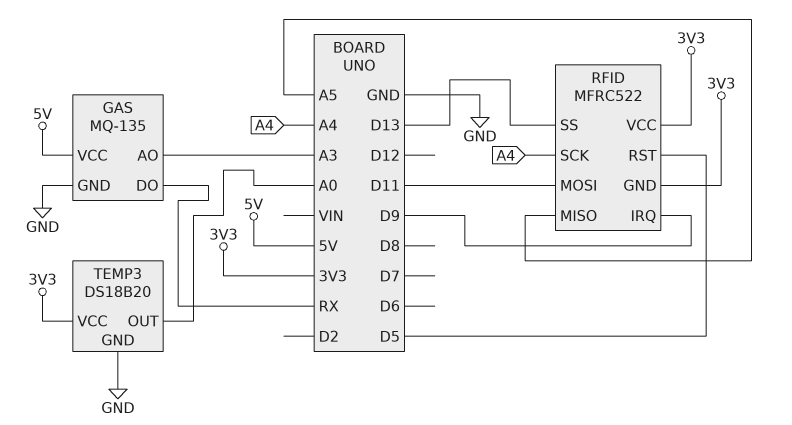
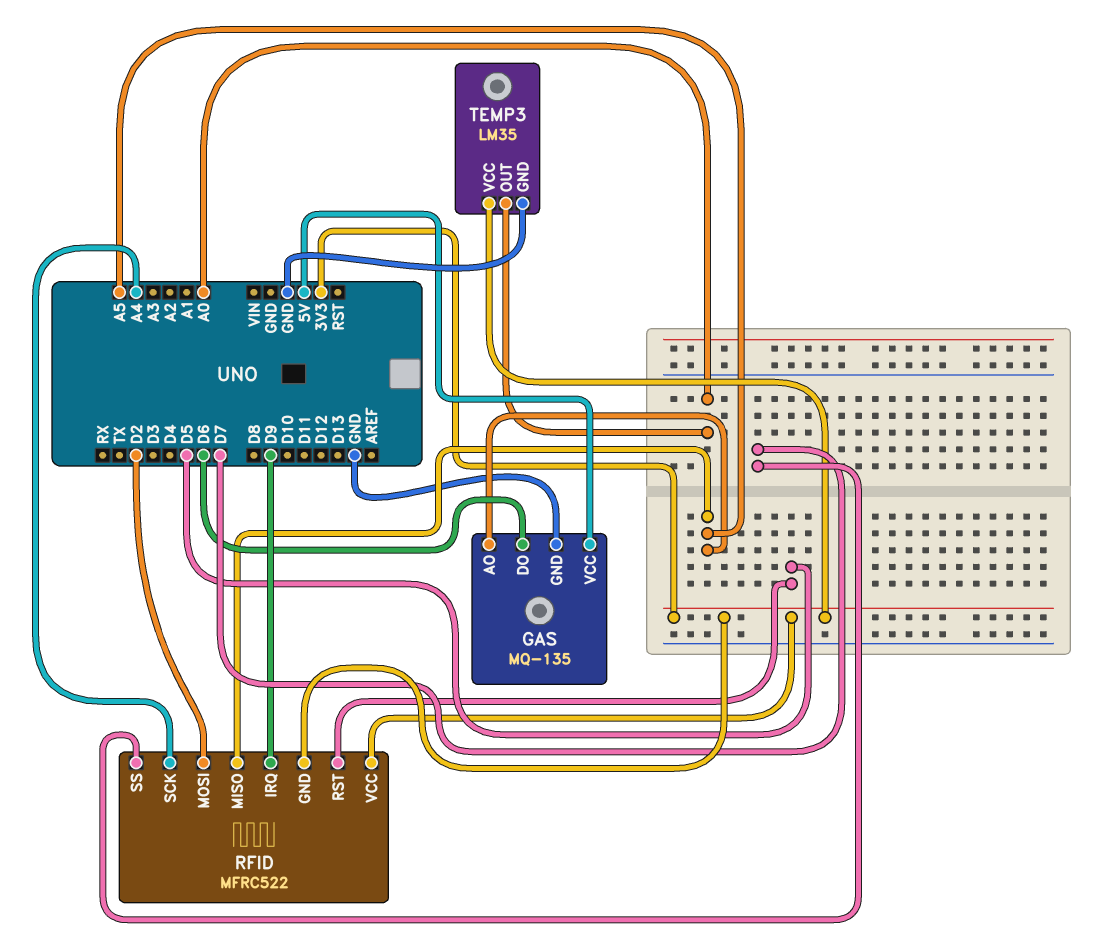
GAS pin AO: A3 -> A5
GAS pin DO: RX -> D6
RFID pin MOSI: D11 -> D2
RFID pin SS: D13 -> D7
TEMP3: DS18B20 -> LM35

